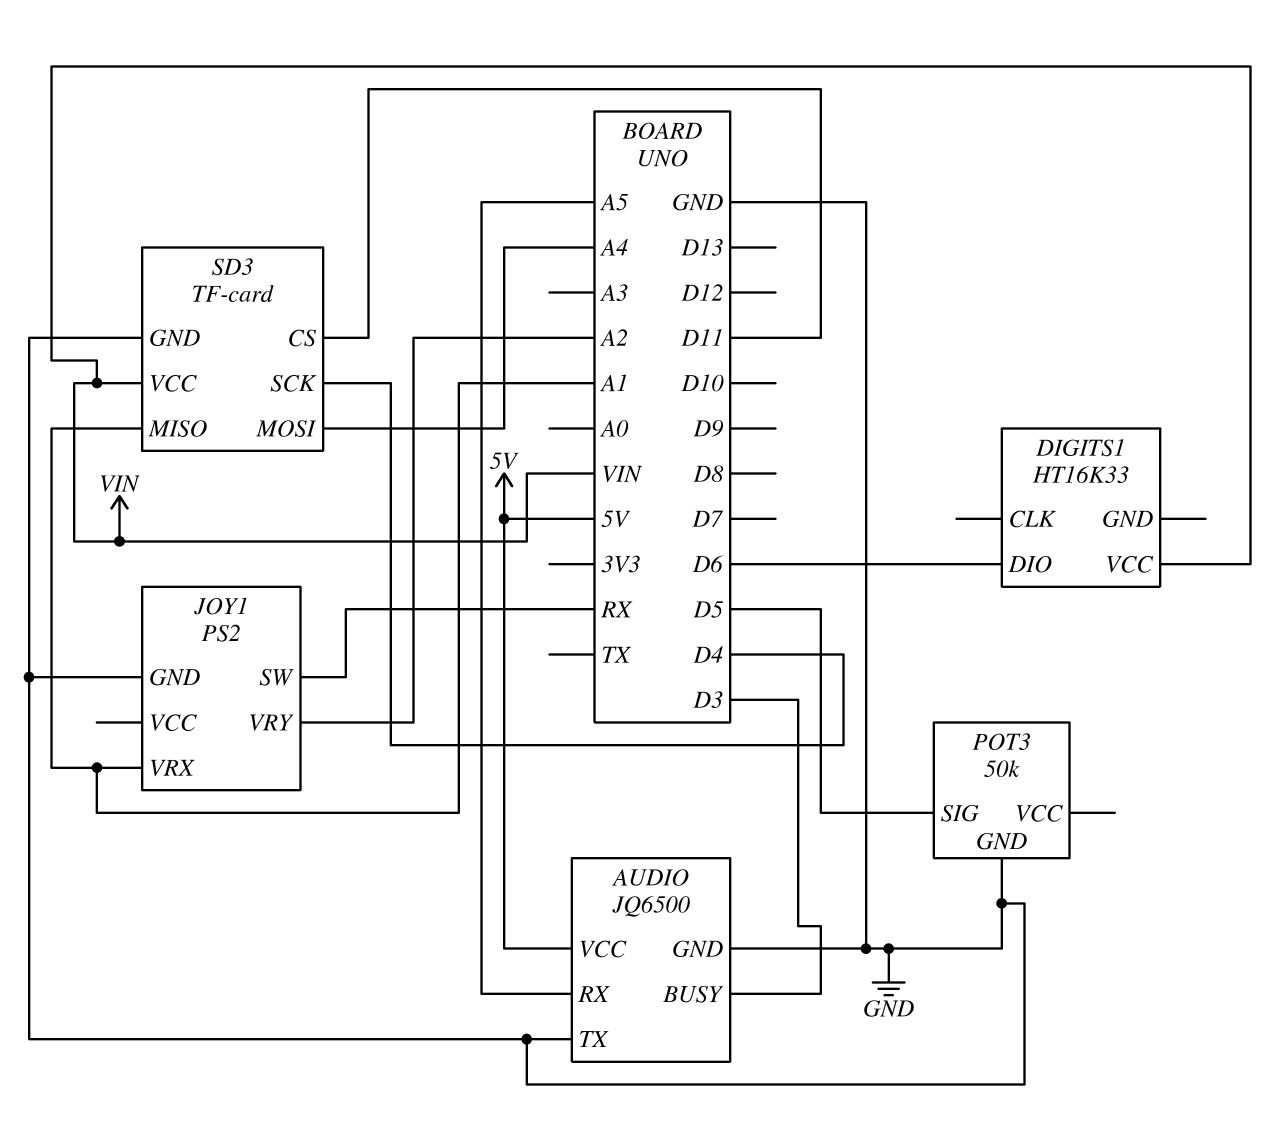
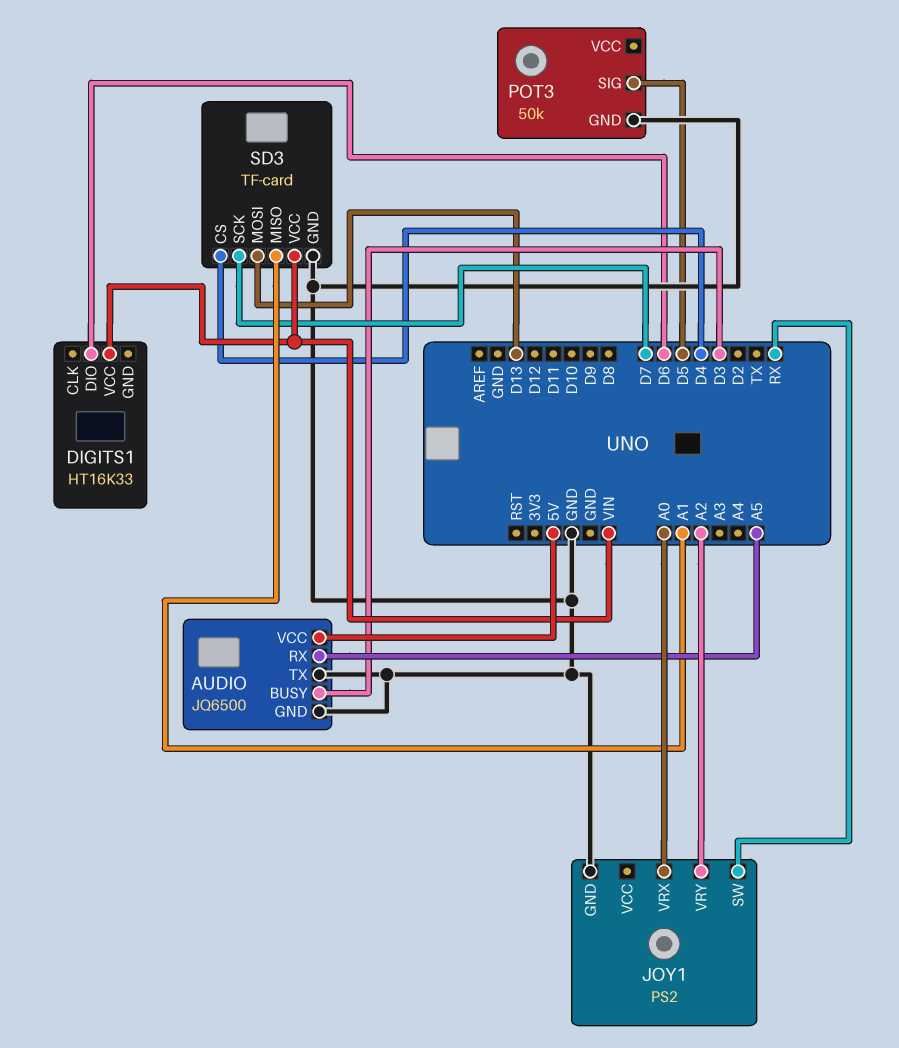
JOY1 pin VRX: A1 -> A0
SD3 pin CS: D11 -> D4
SD3 pin MOSI: A4 -> D13
SD3 pin SCK: D4 -> D7

